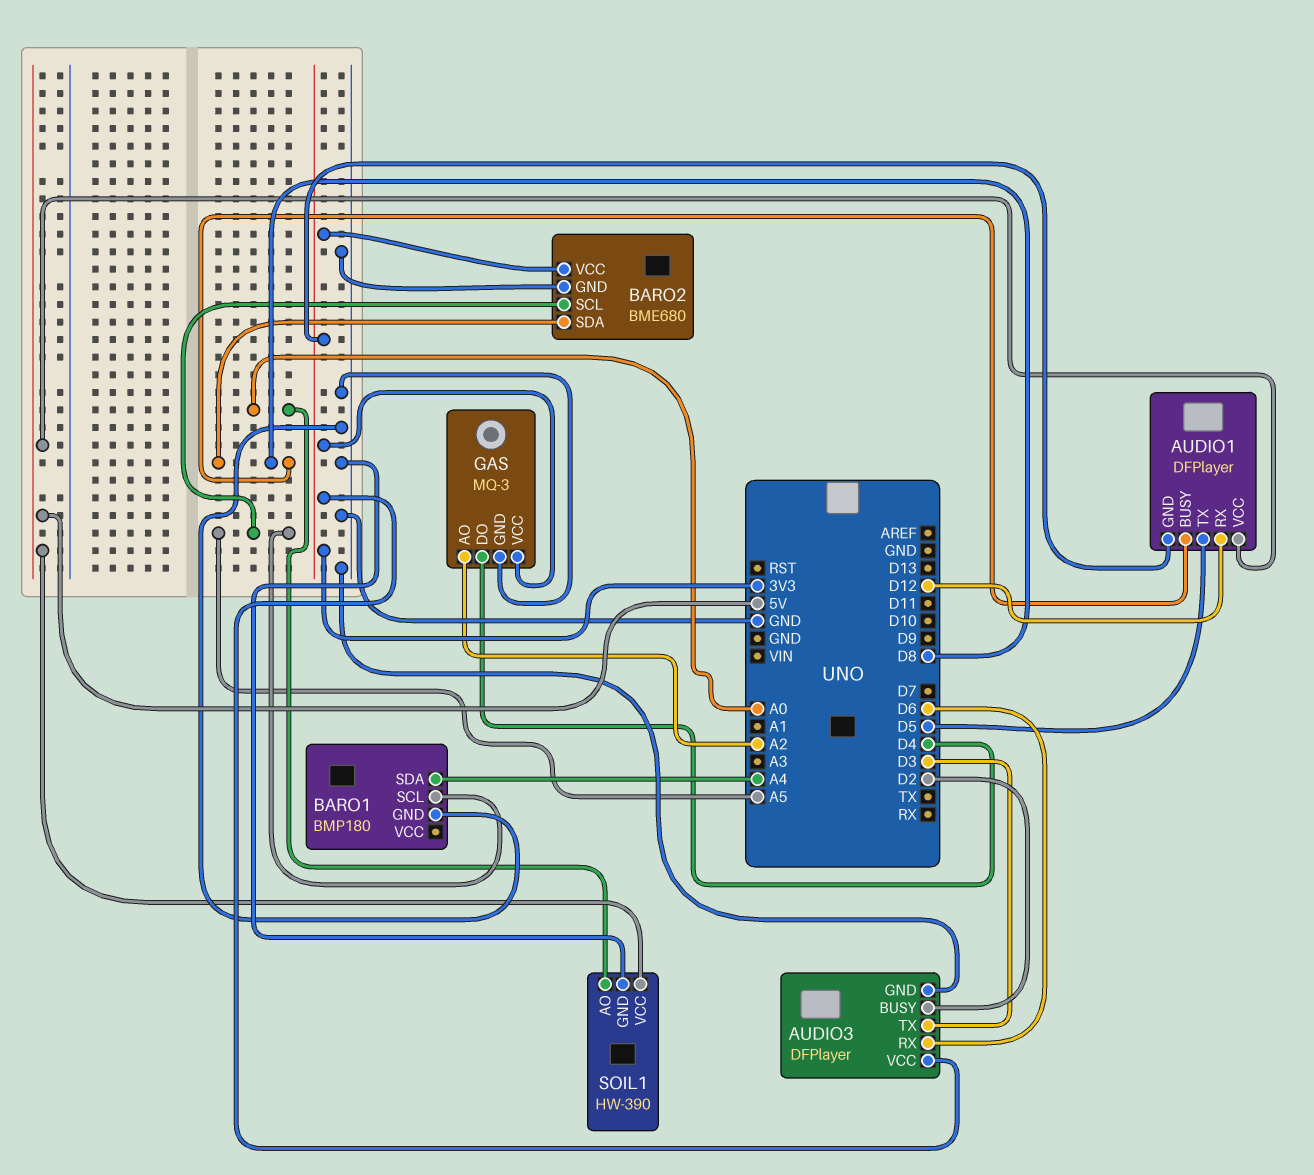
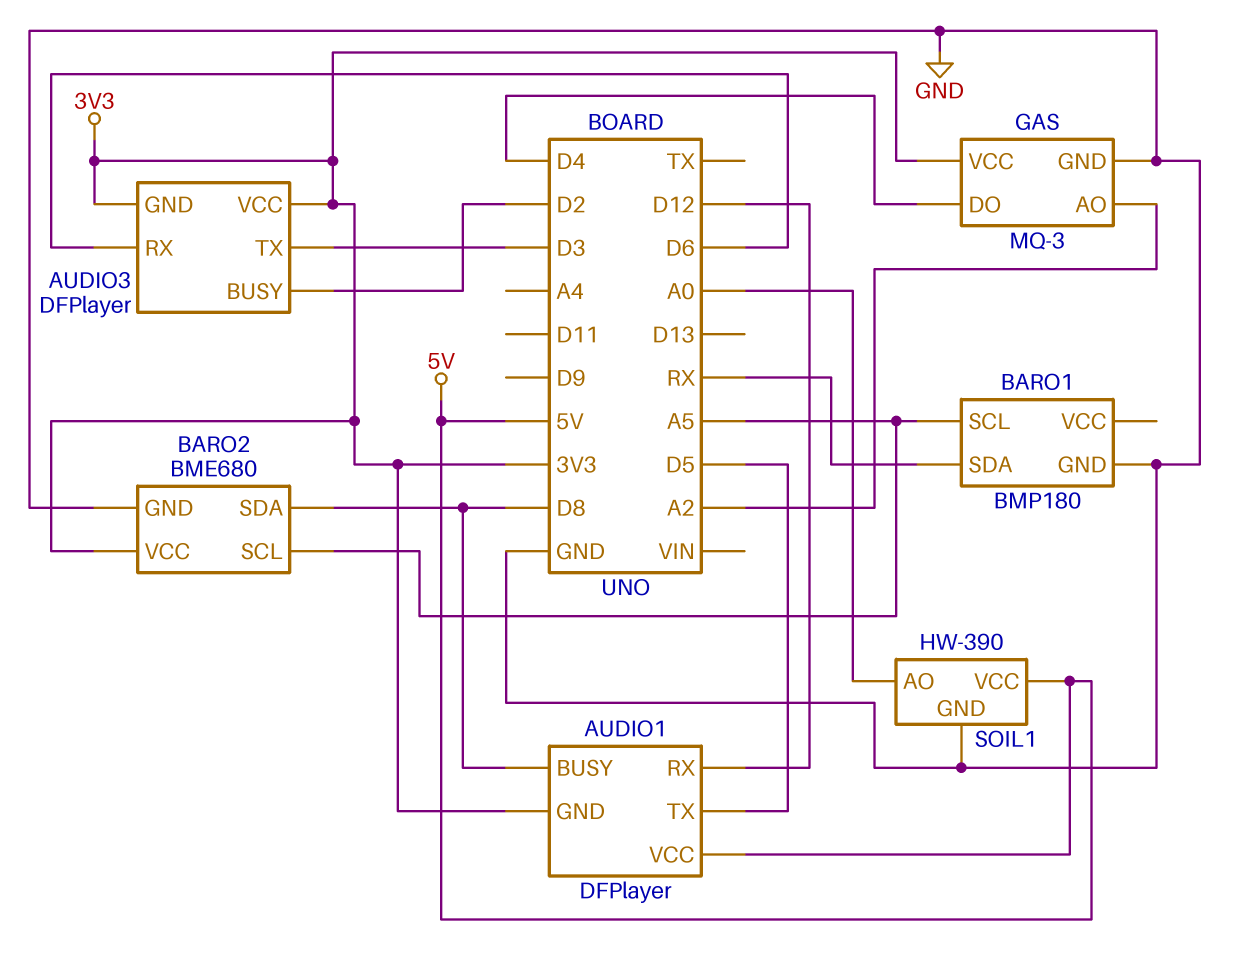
AUDIO3 pin GND: GND -> 3V3
BARO1 pin SDA: A4 -> RX

